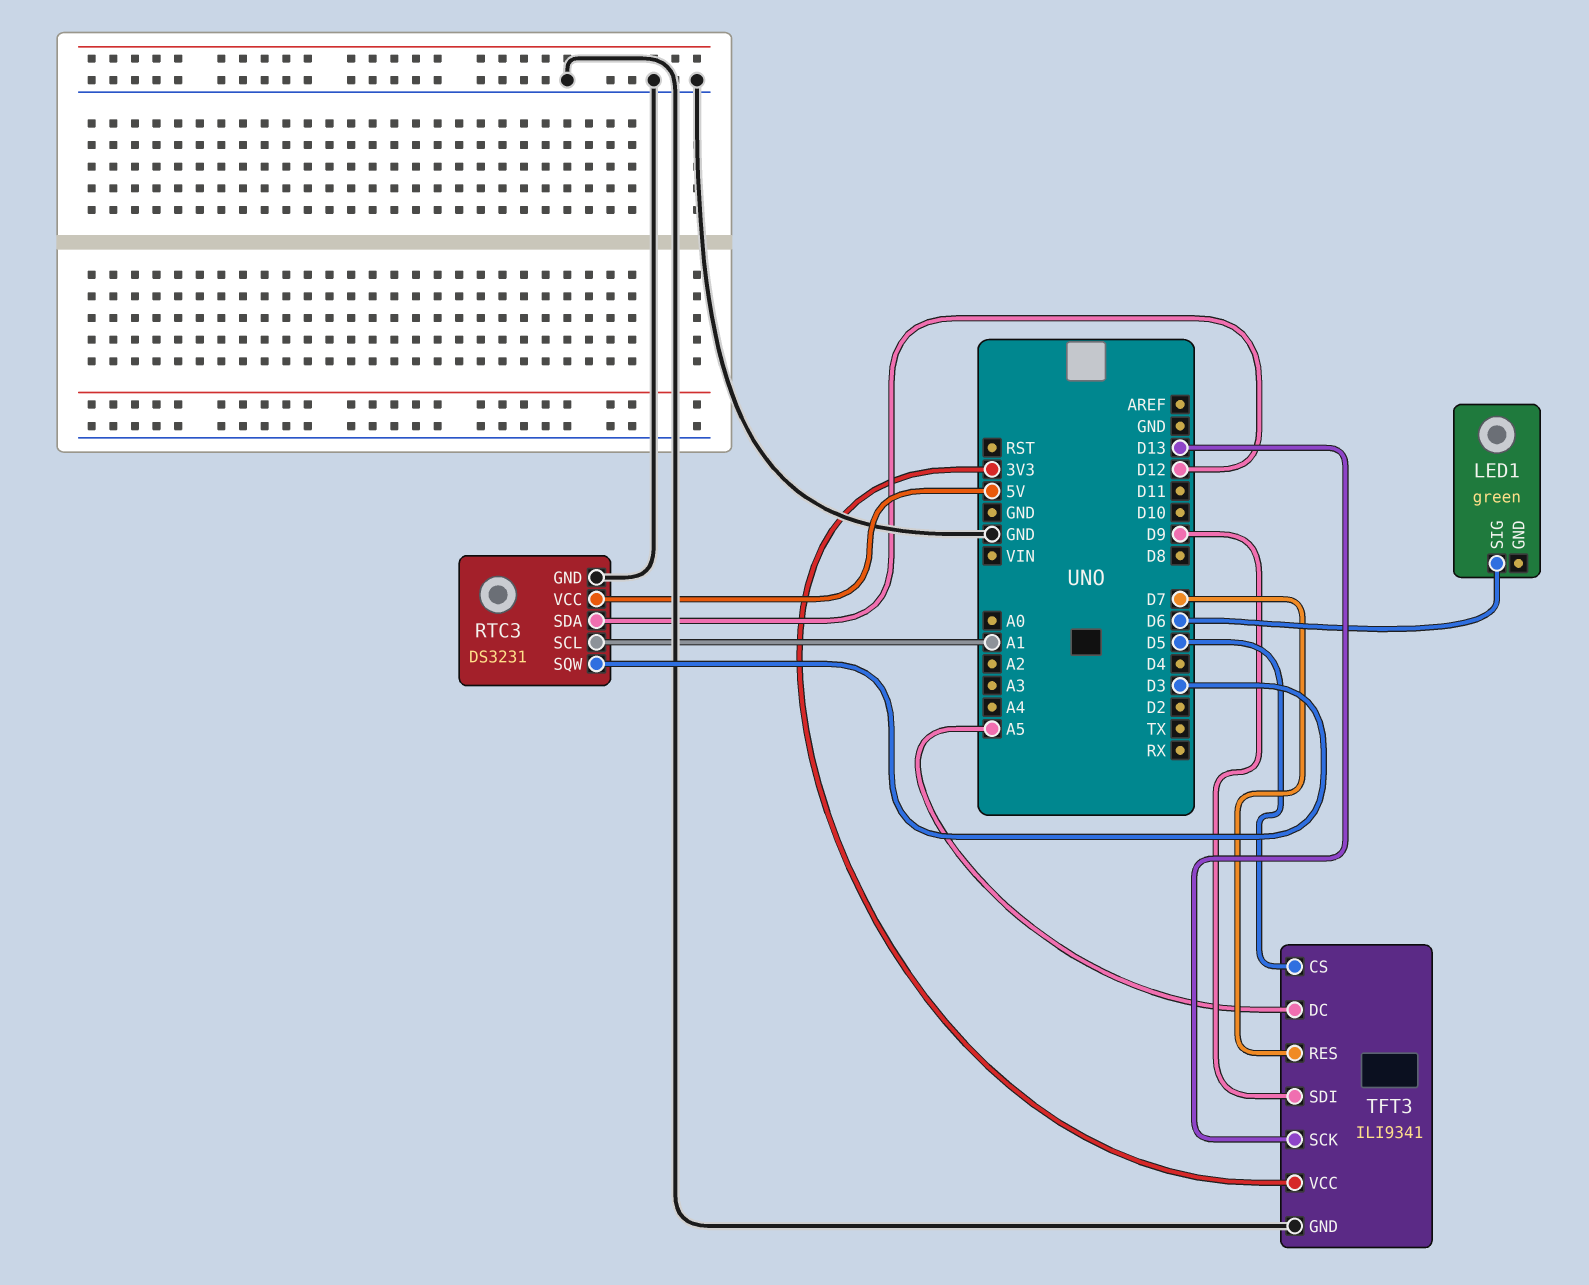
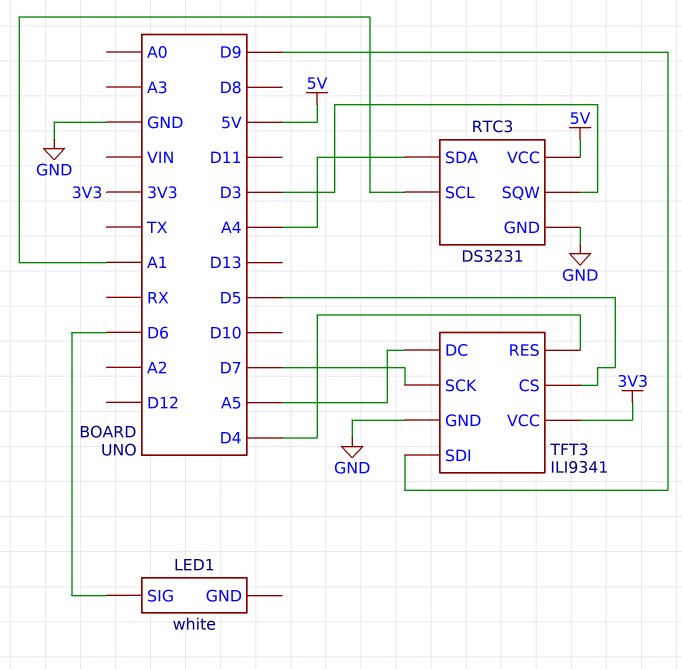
LED1: green -> white
RTC3 pin SDA: D12 -> A4
TFT3 pin RES: D7 -> D4
TFT3 pin SCK: D13 -> D7

